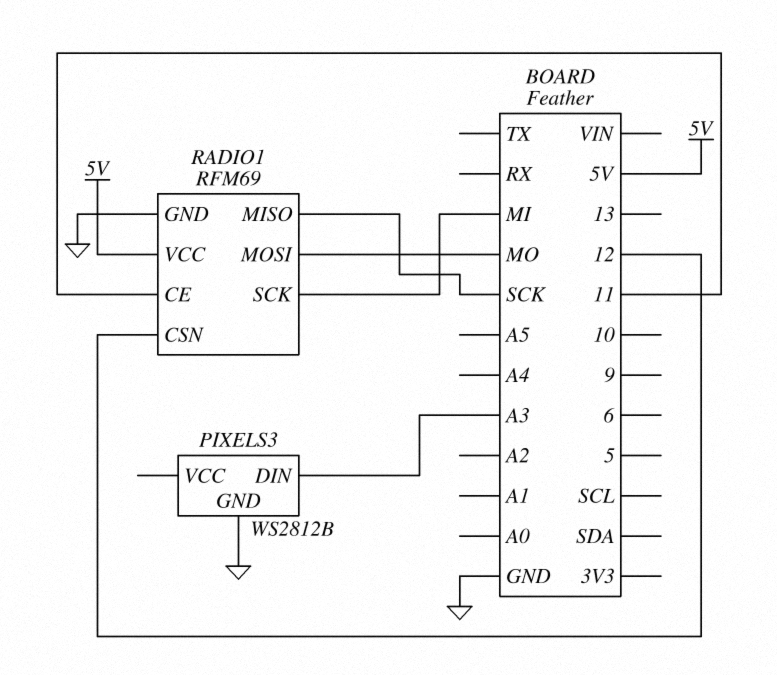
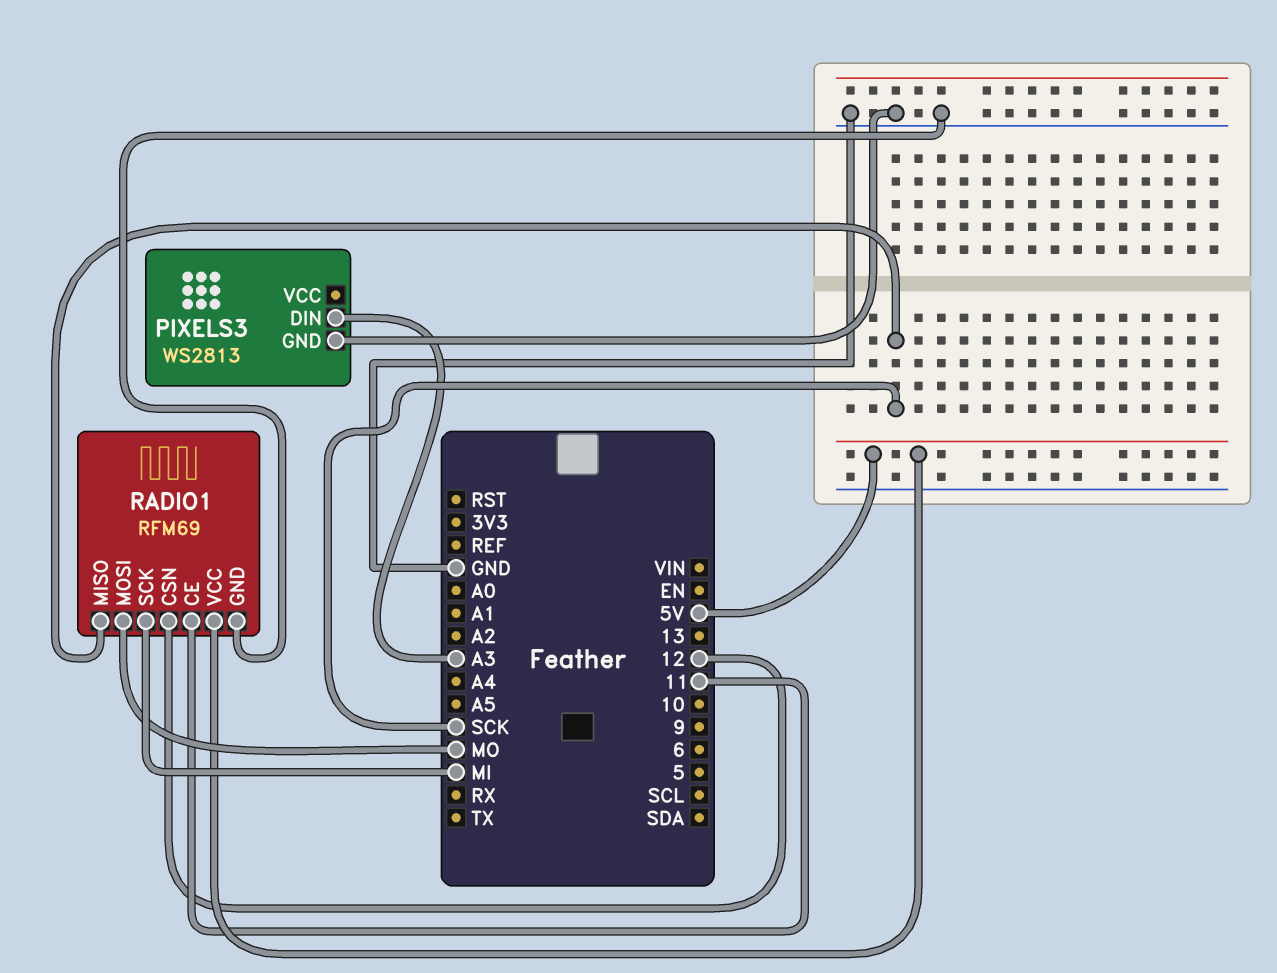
PIXELS3: WS2812B -> WS2813

